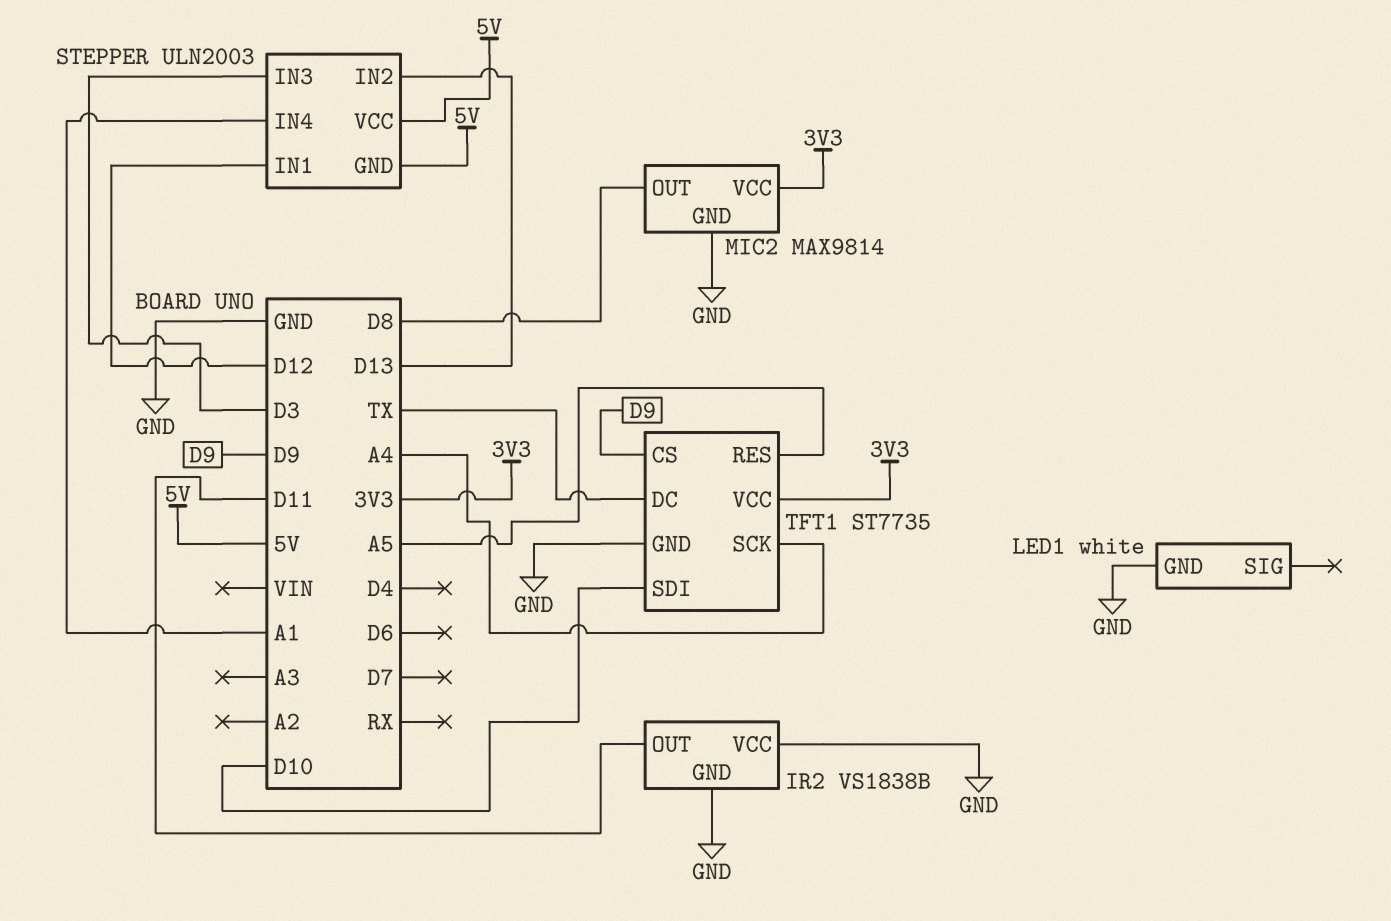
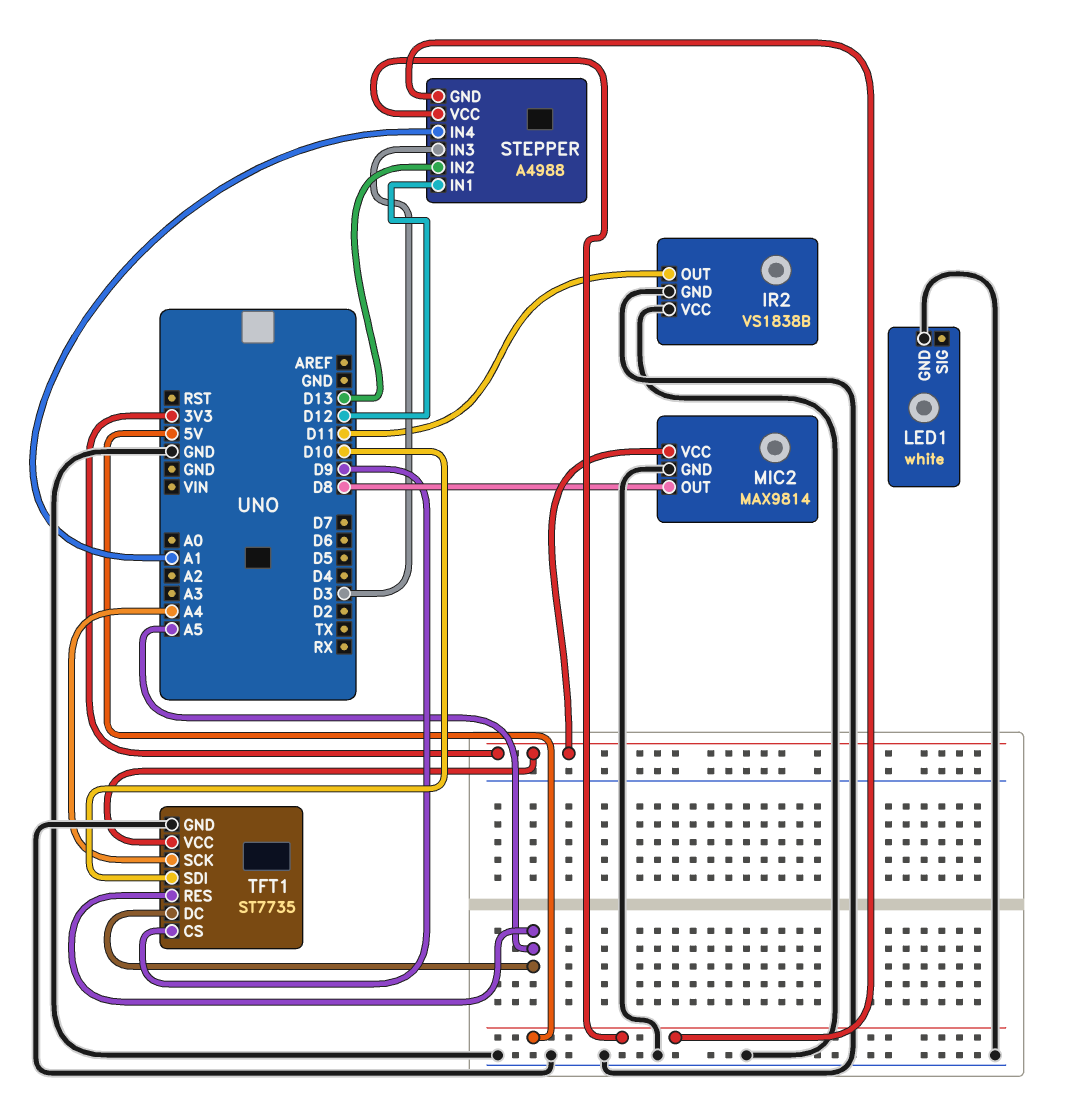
STEPPER: ULN2003 -> A4988
TFT1 pin DC: TX -> A5

